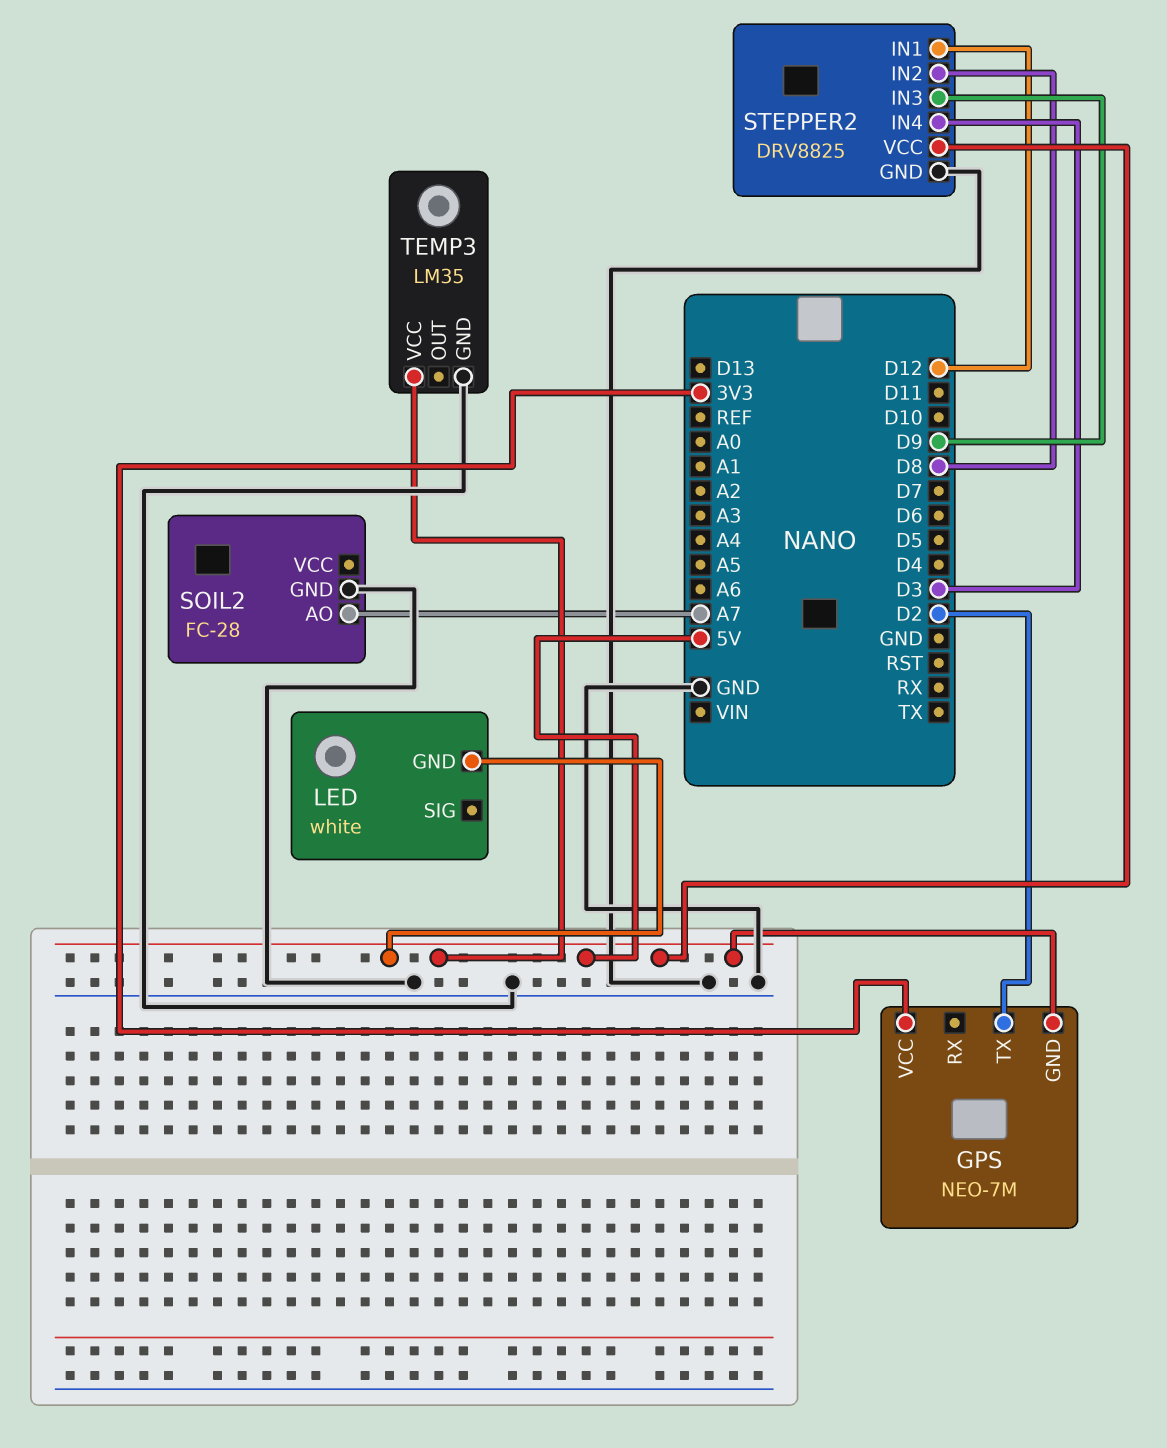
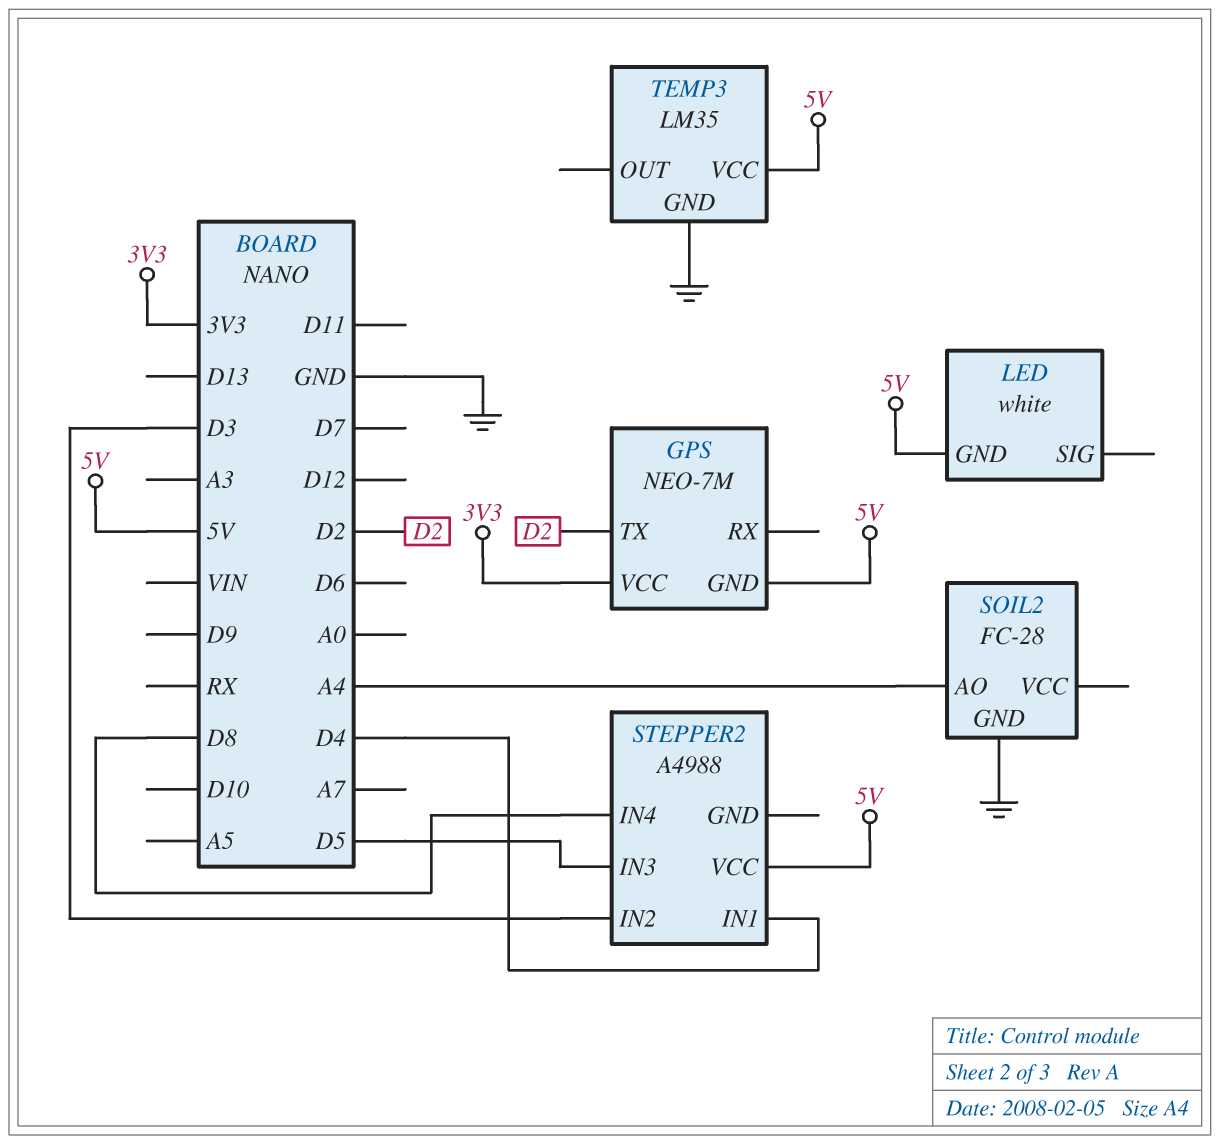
SOIL2 pin AO: A7 -> A4
STEPPER2: DRV8825 -> A4988
STEPPER2 pin GND: GND -> none
STEPPER2 pin IN1: D12 -> D4
STEPPER2 pin IN2: D8 -> D3
STEPPER2 pin IN3: D9 -> D5
STEPPER2 pin IN4: D3 -> D8

